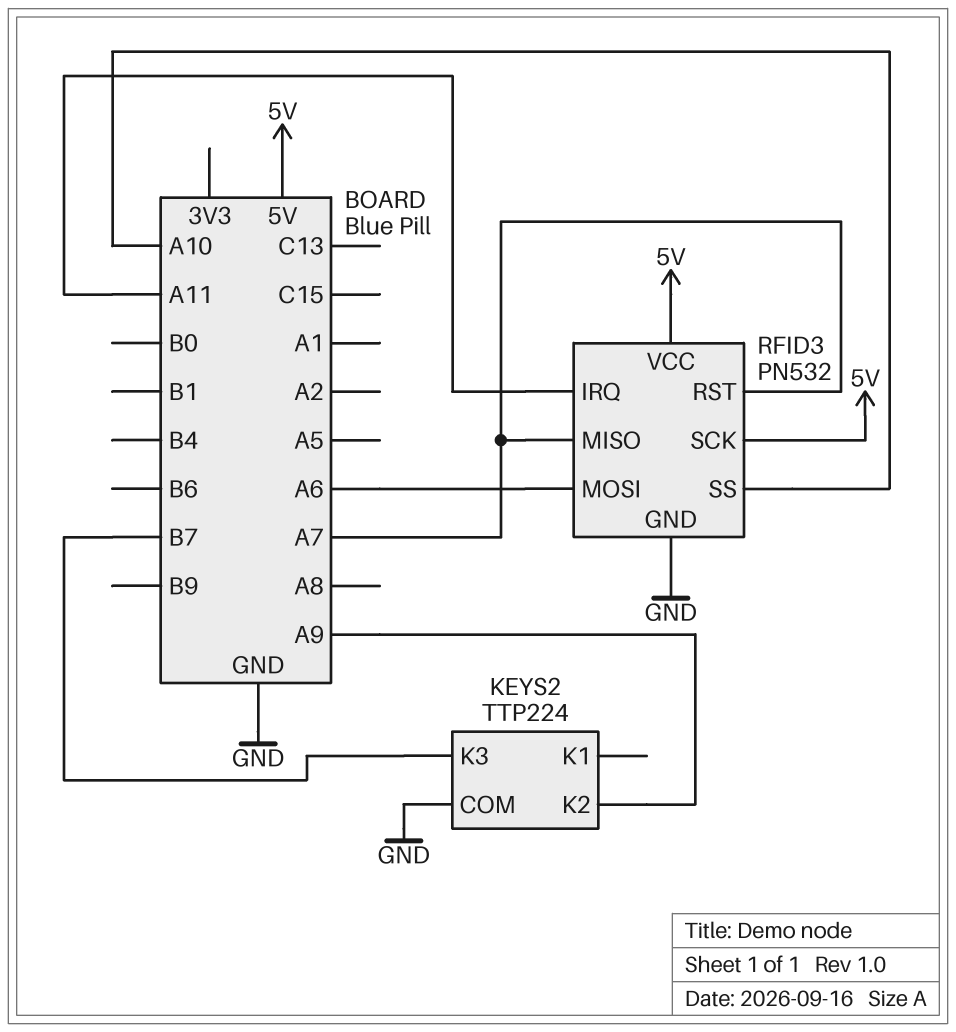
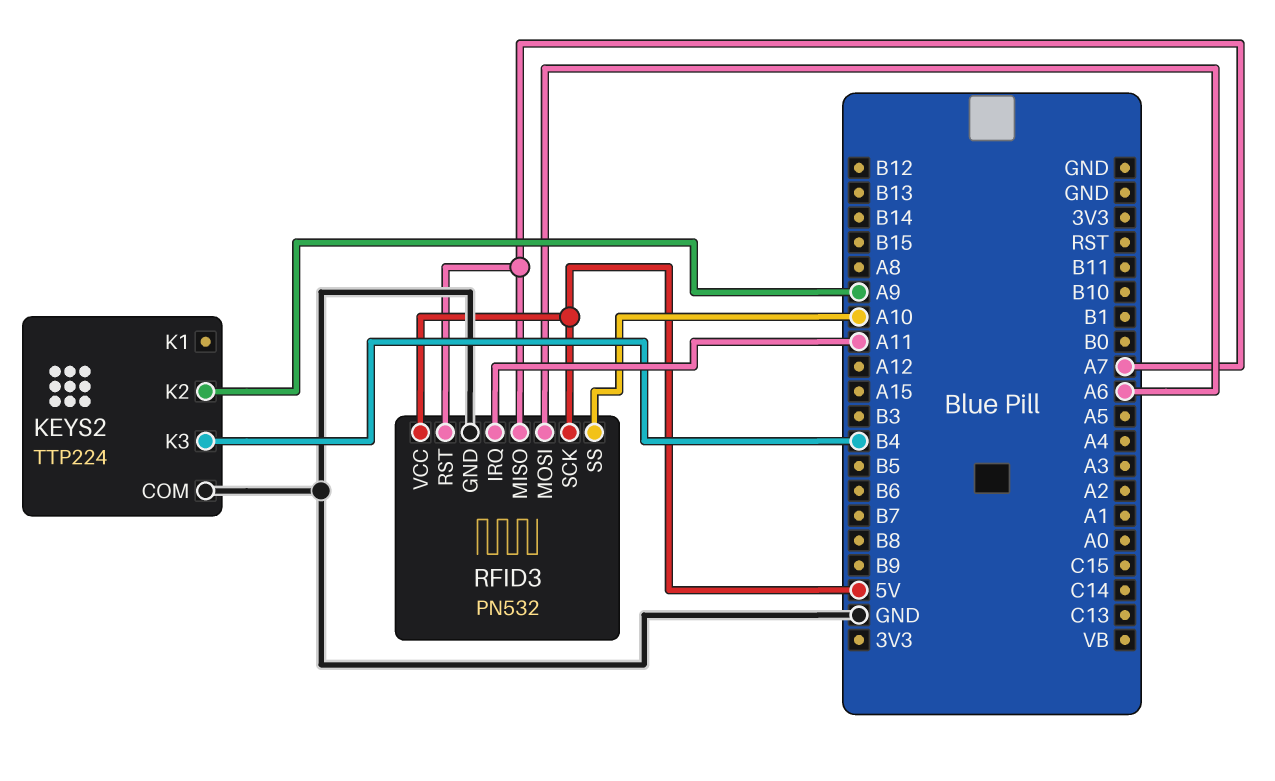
KEYS2 pin K3: B7 -> B4

